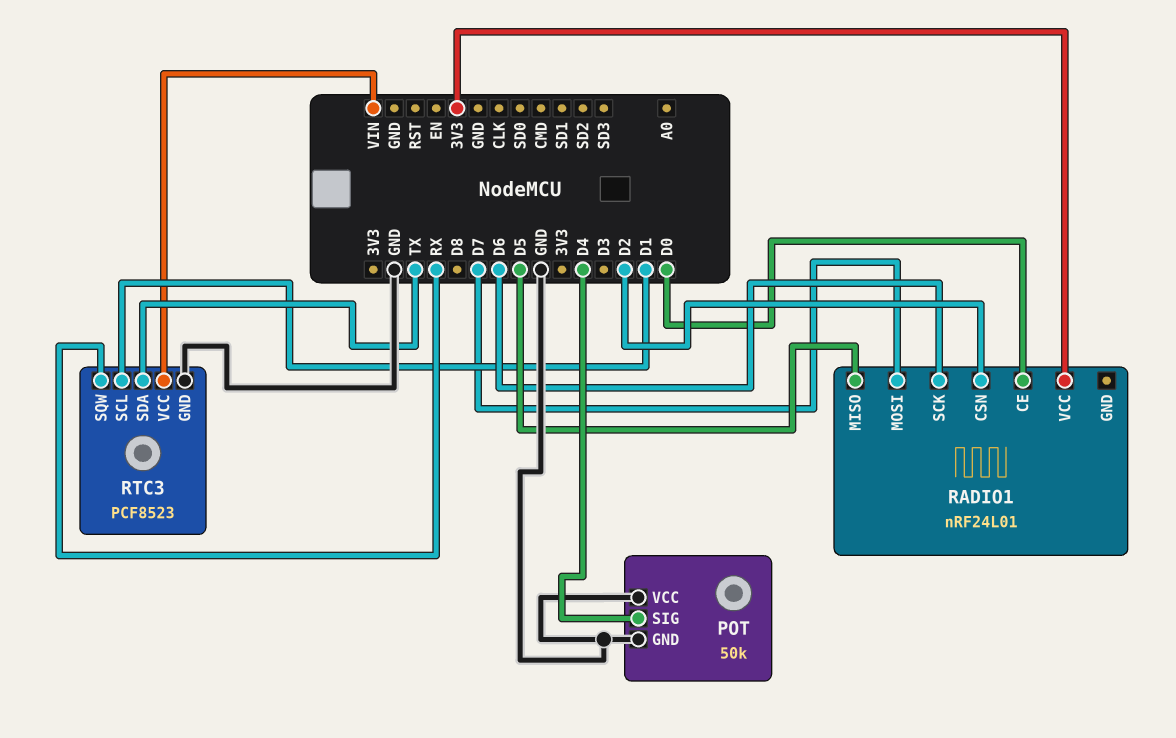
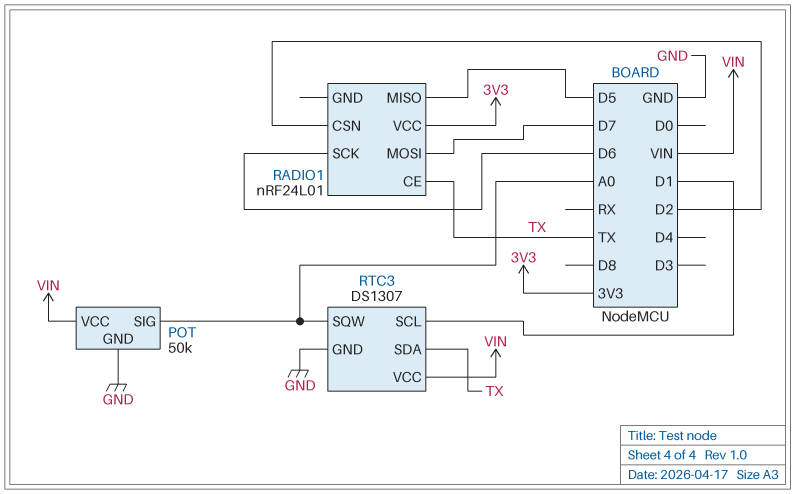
POT pin SIG: D4 -> A0
POT pin VCC: GND -> VIN
RADIO1 pin CE: D0 -> TX
RTC3: PCF8523 -> DS1307
RTC3 pin SQW: RX -> A0

